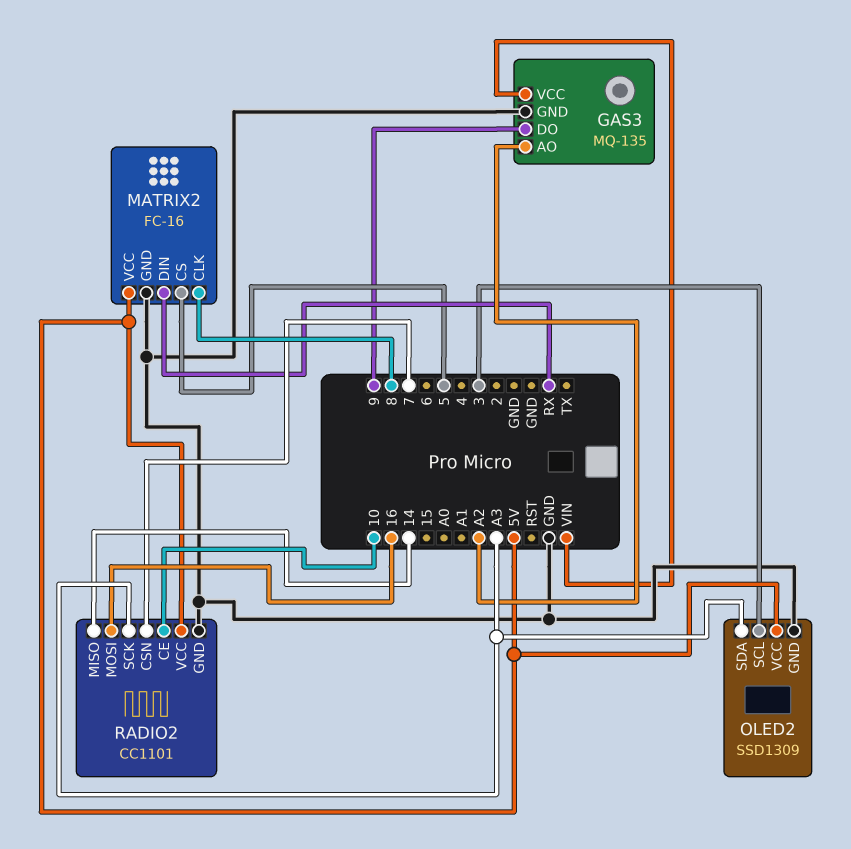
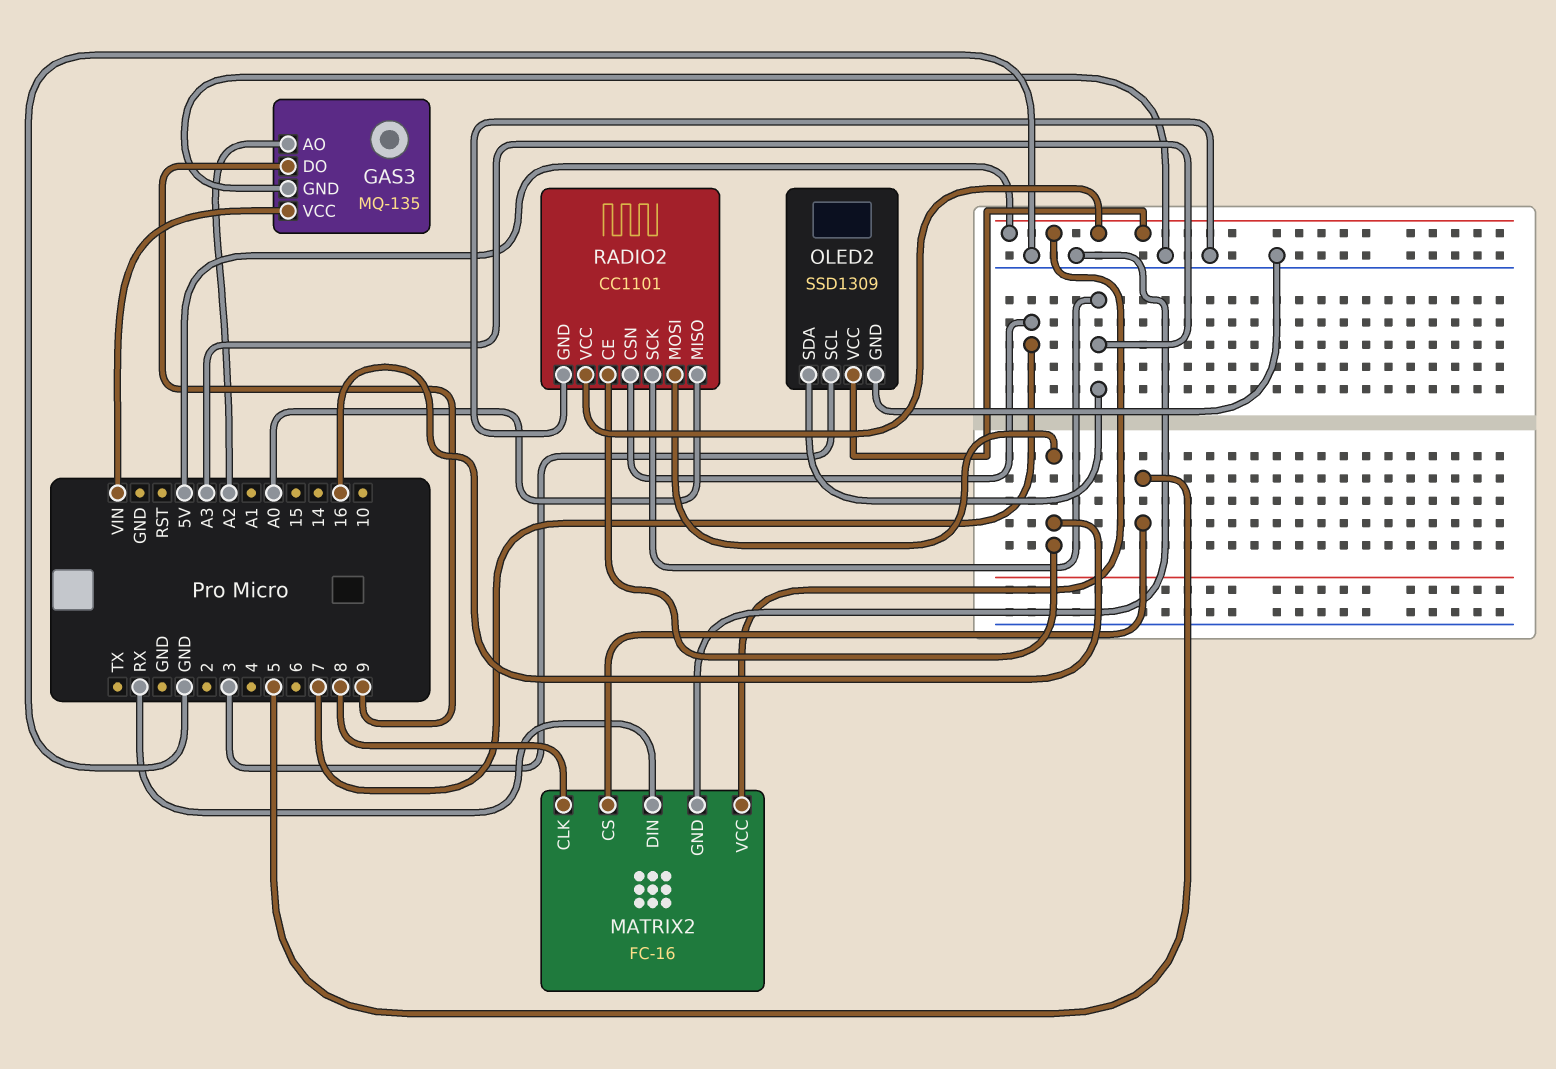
RADIO2 pin CE: 10 -> 16
RADIO2 pin MISO: 14 -> A0

